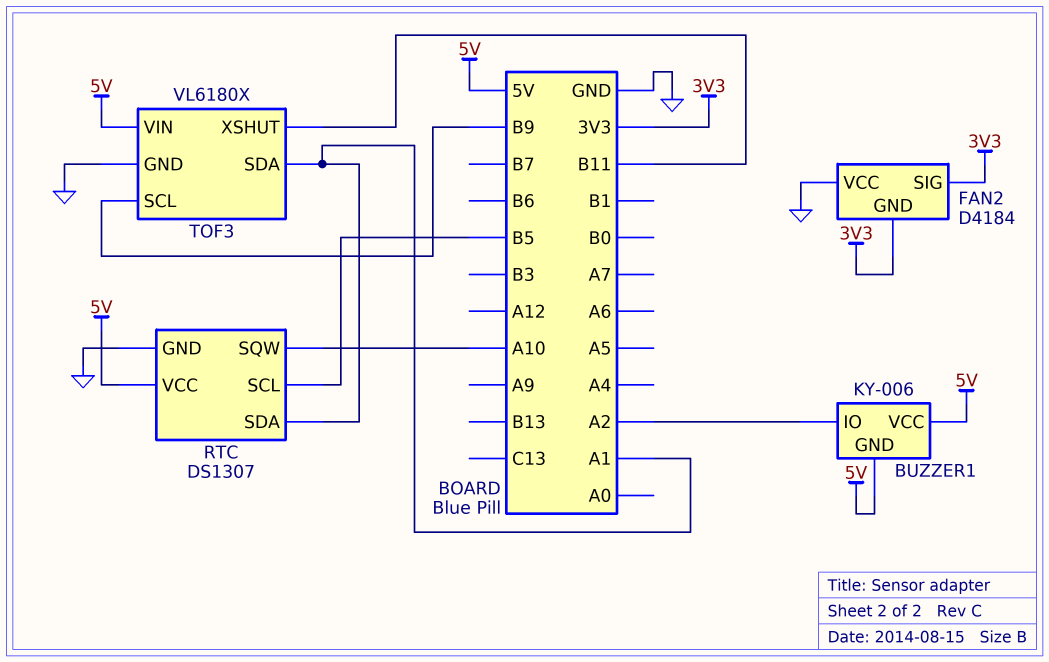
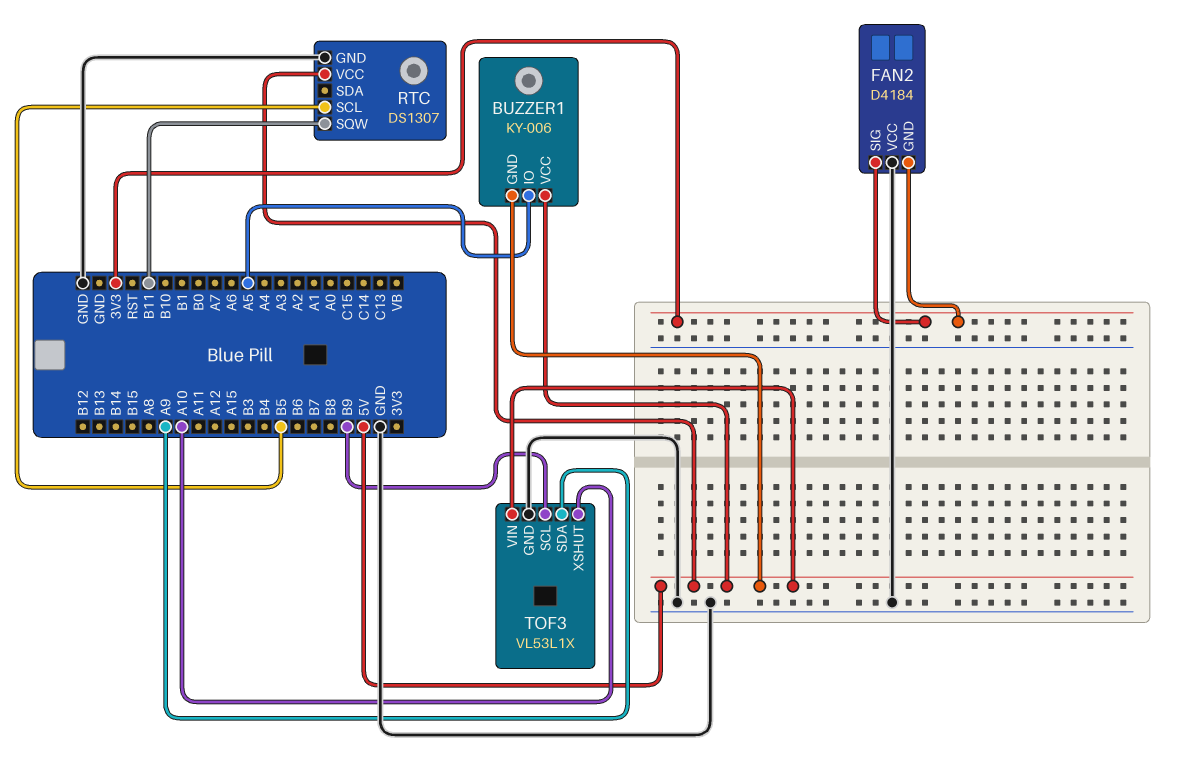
BUZZER1 pin IO: A2 -> A5
RTC pin SDA: A1 -> none
RTC pin SQW: A10 -> B11
TOF3: VL6180X -> VL53L1X
TOF3 pin SDA: A1 -> A9
TOF3 pin XSHUT: B11 -> A10

